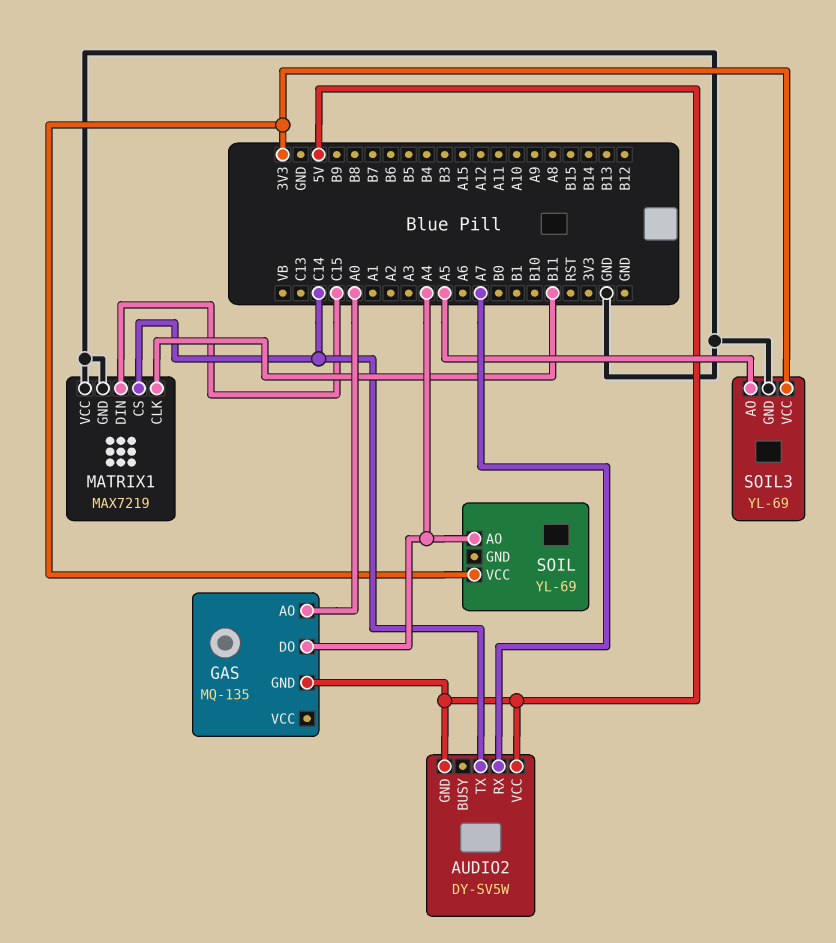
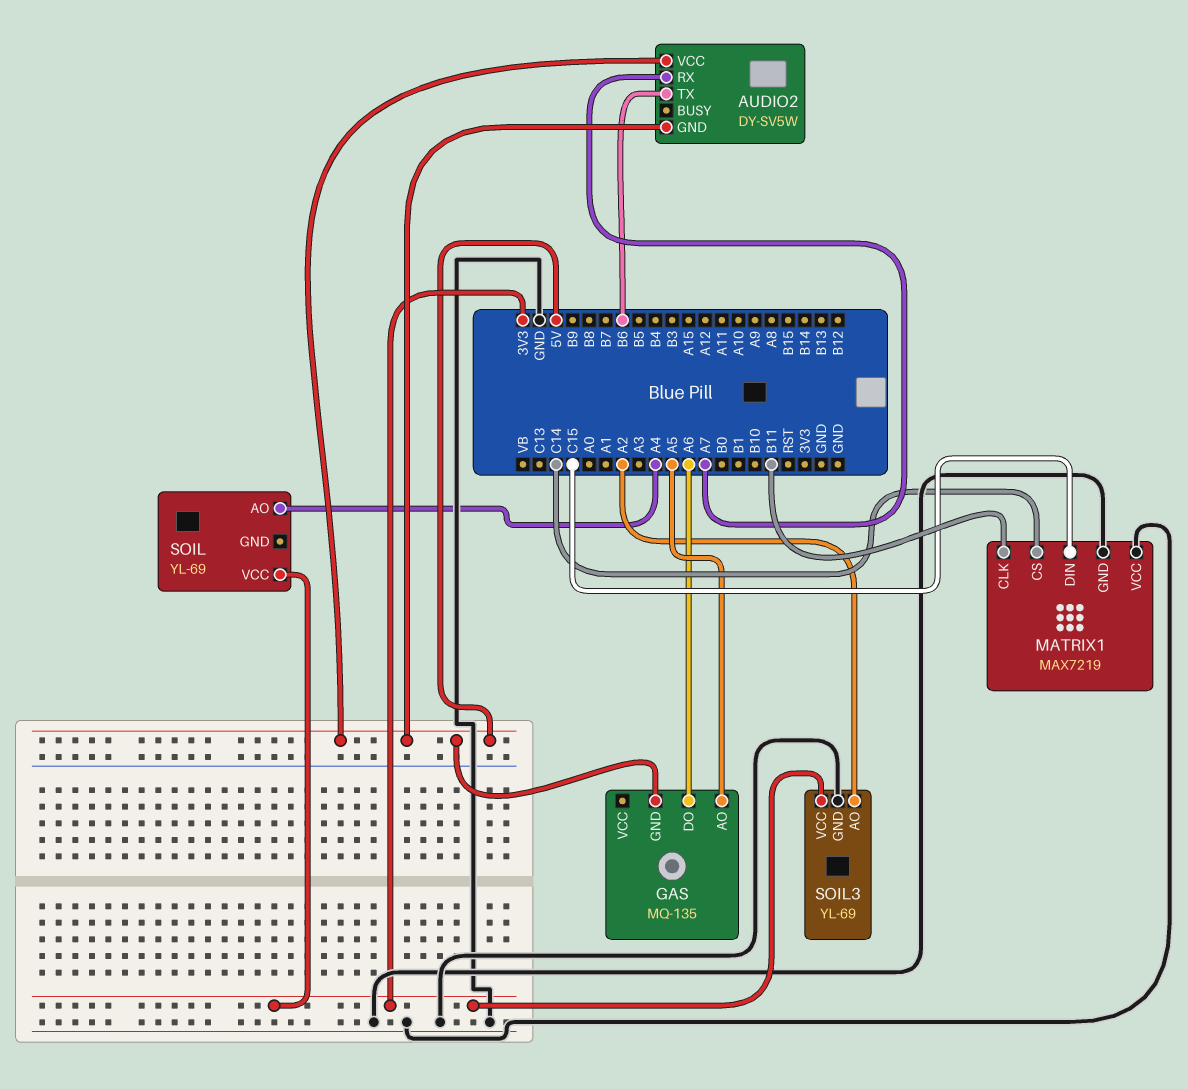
AUDIO2 pin TX: C14 -> B6
GAS pin AO: A0 -> A5
GAS pin DO: A4 -> A6
SOIL3 pin AO: A5 -> A2

